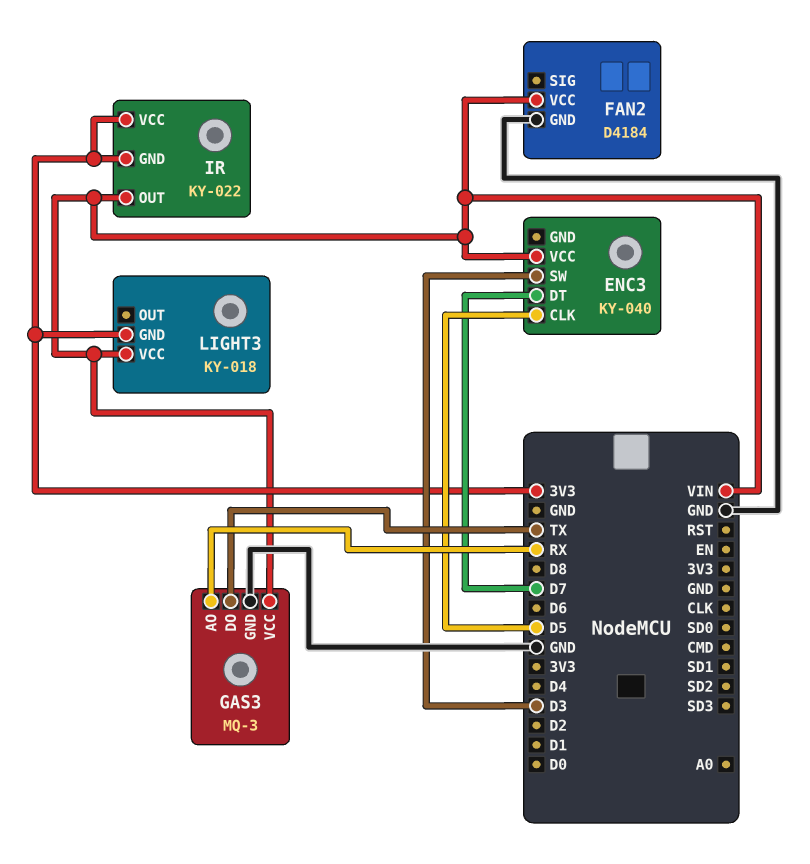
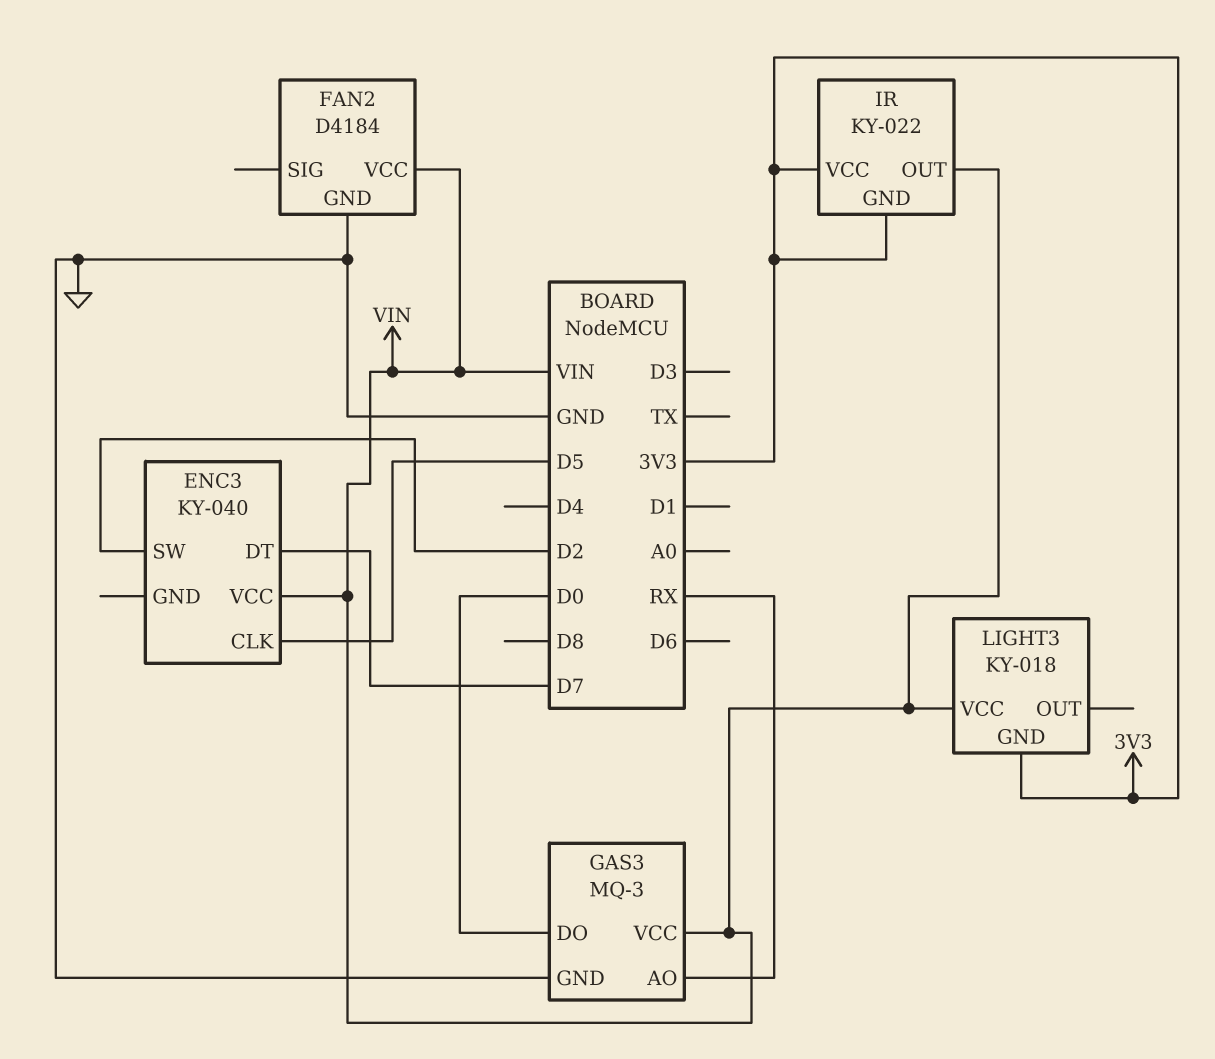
ENC3 pin SW: D3 -> D2
GAS3 pin DO: TX -> D0

